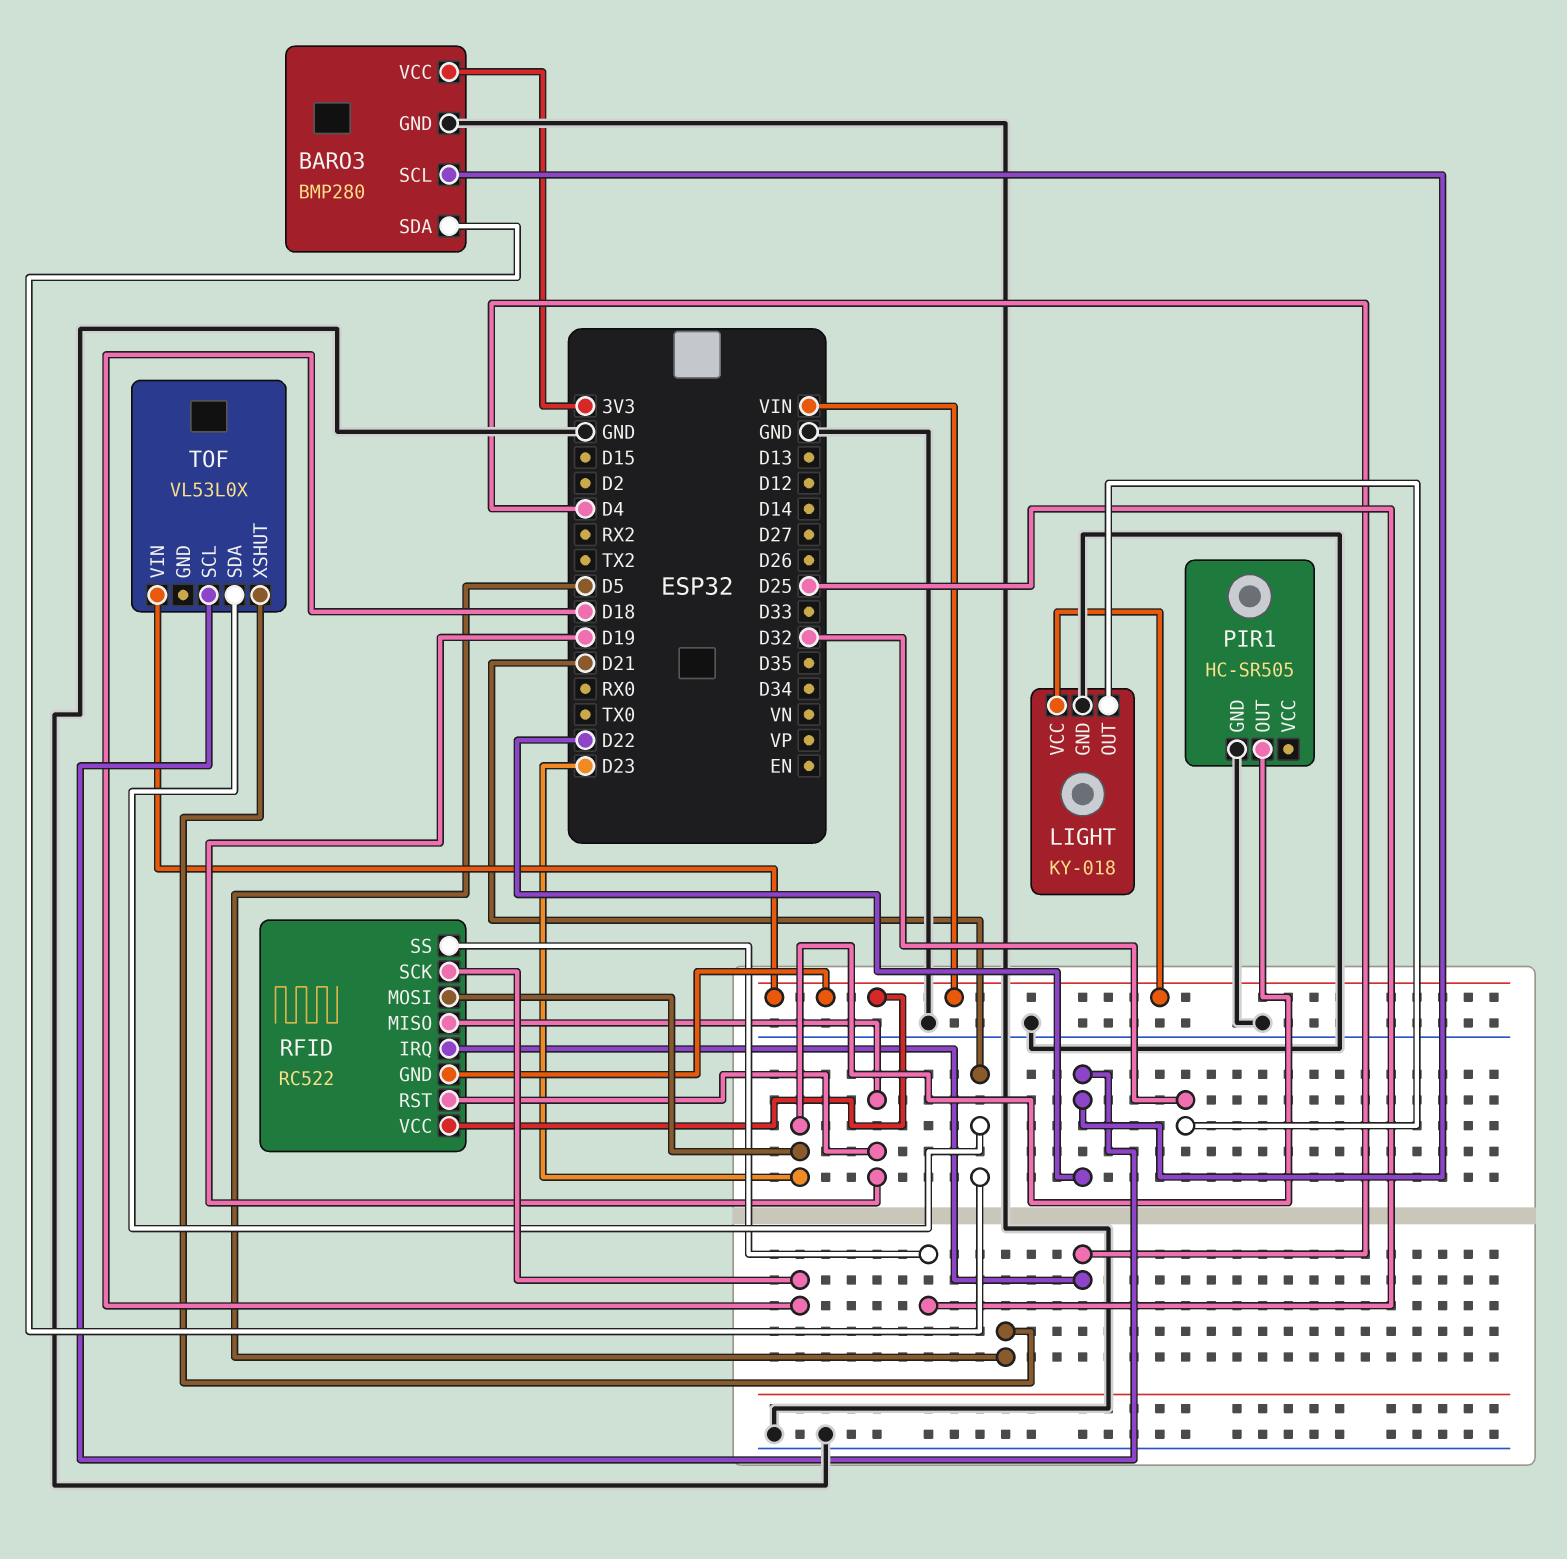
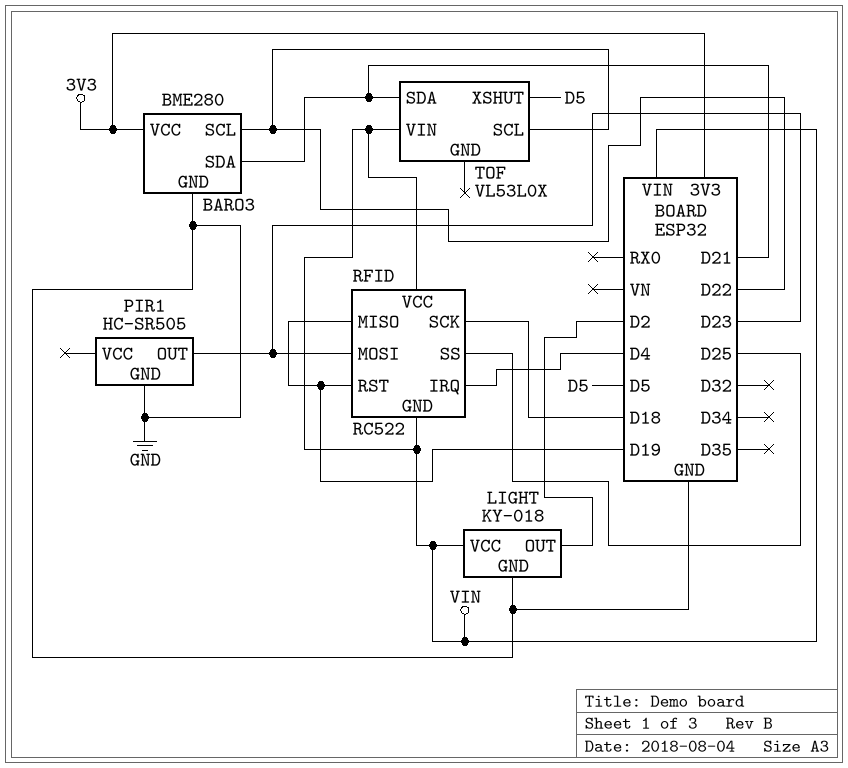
BARO3: BMP280 -> BME280
LIGHT pin OUT: D32 -> D2

